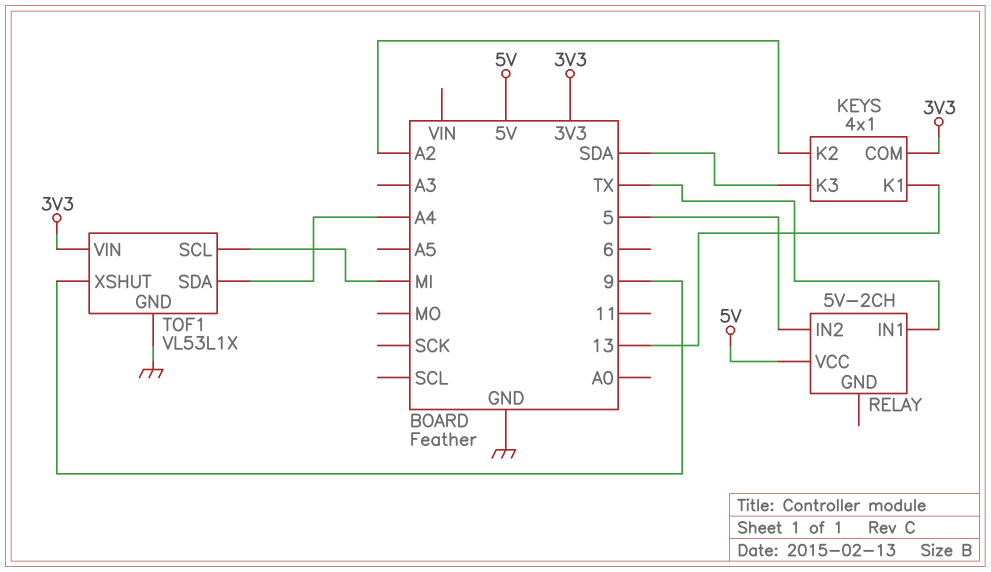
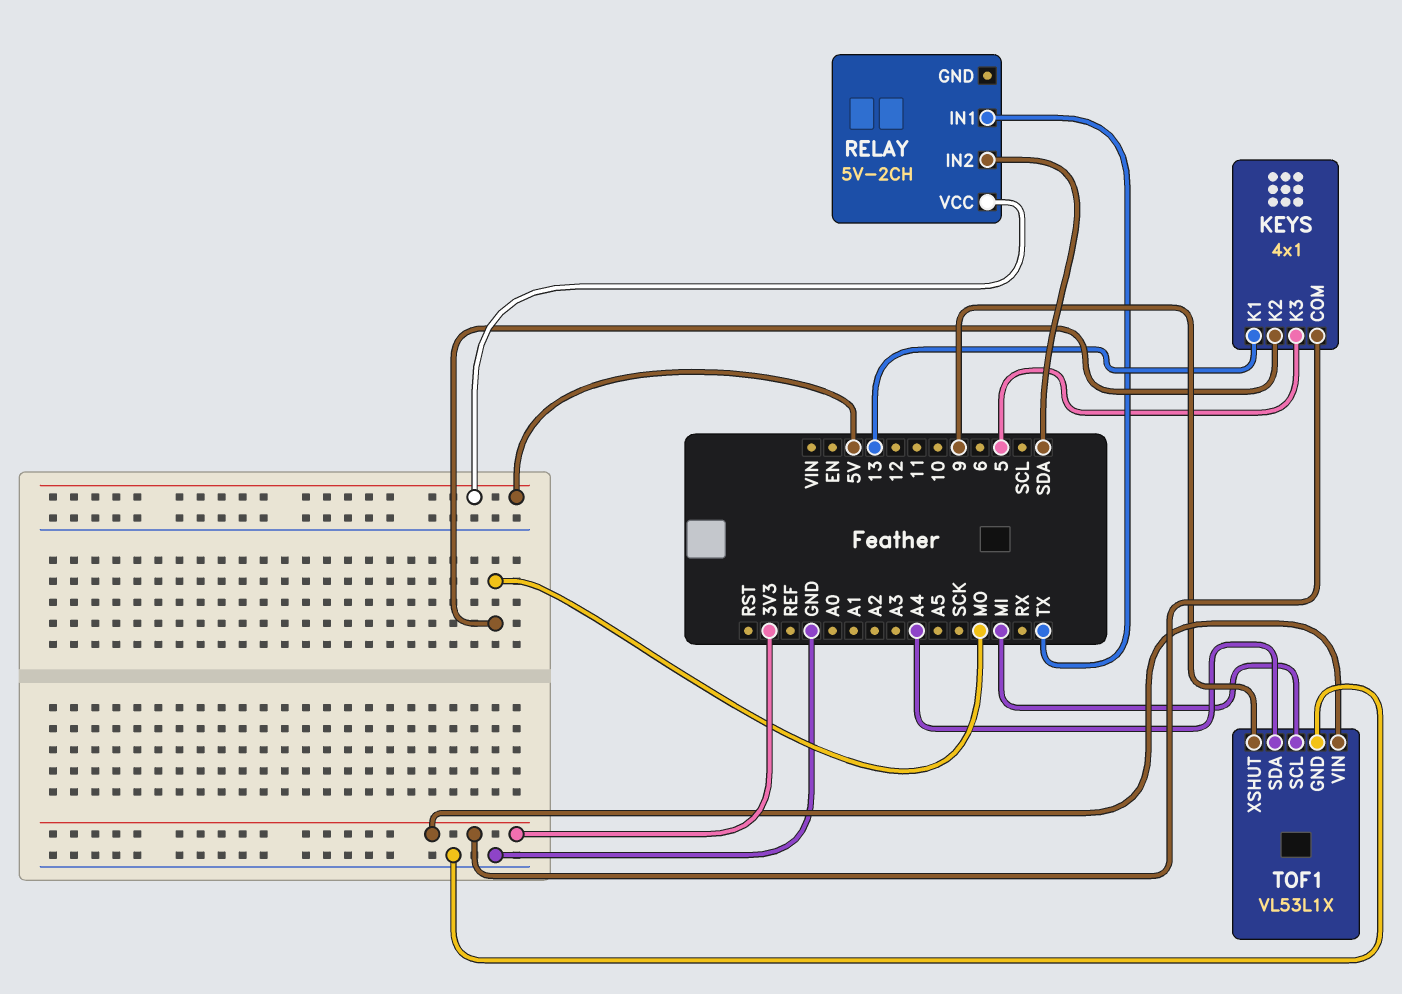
KEYS pin K2: A2 -> MO
KEYS pin K3: SDA -> 5
RELAY pin IN2: 5 -> SDA

